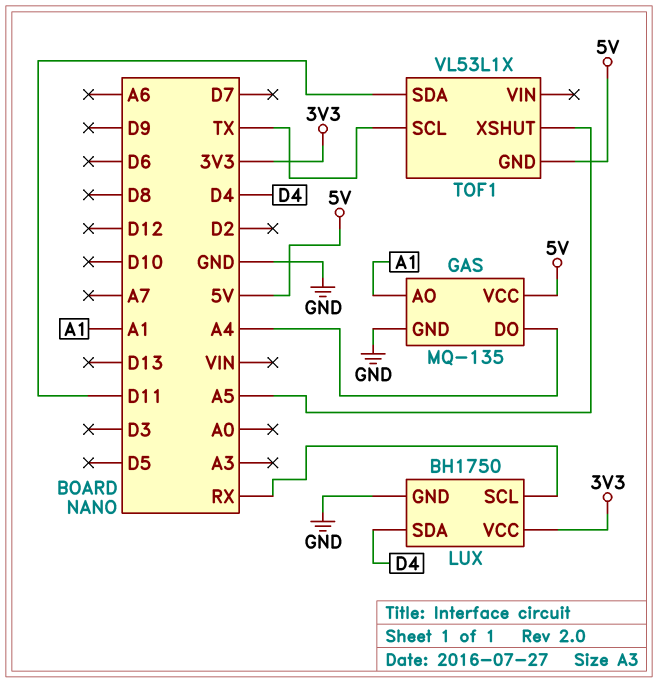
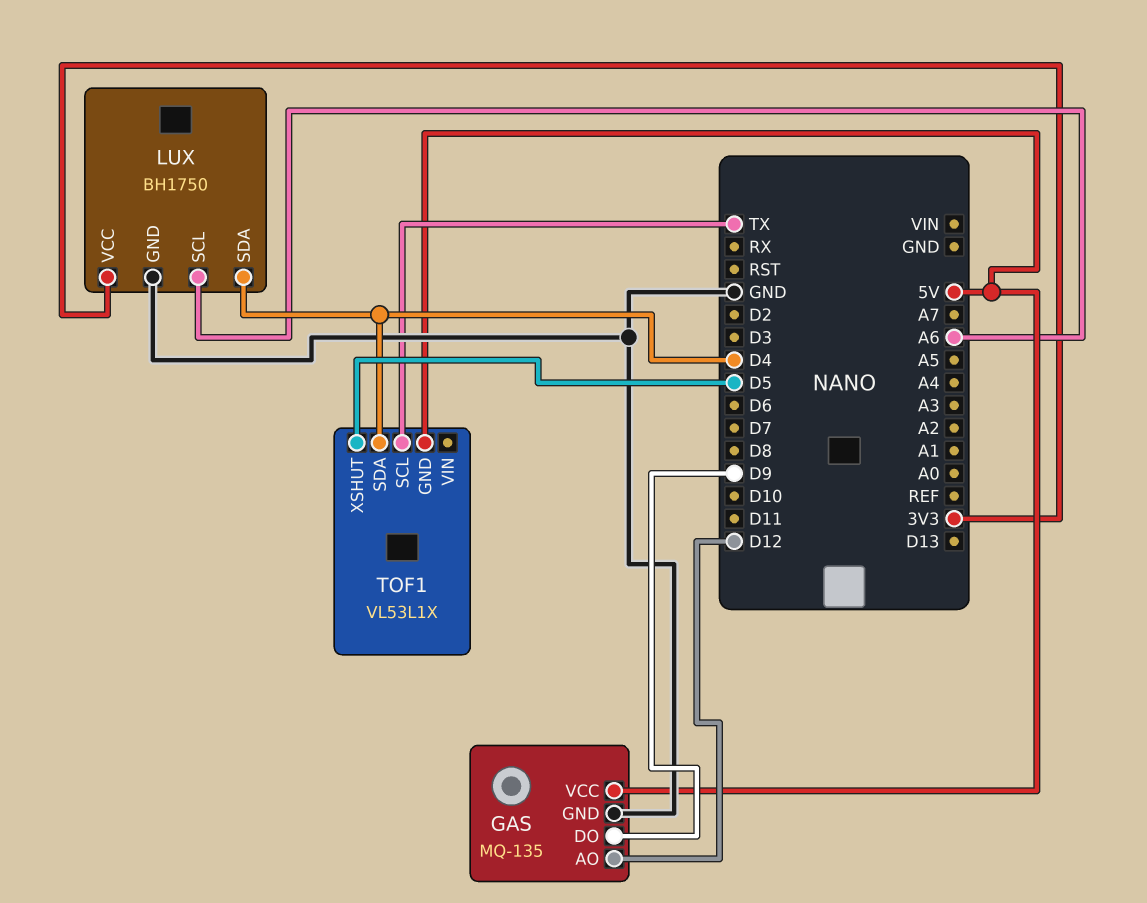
GAS pin AO: A1 -> D12
GAS pin DO: A4 -> D9
LUX pin SCL: RX -> A6
TOF1 pin SDA: D11 -> D4
TOF1 pin XSHUT: A5 -> D5

